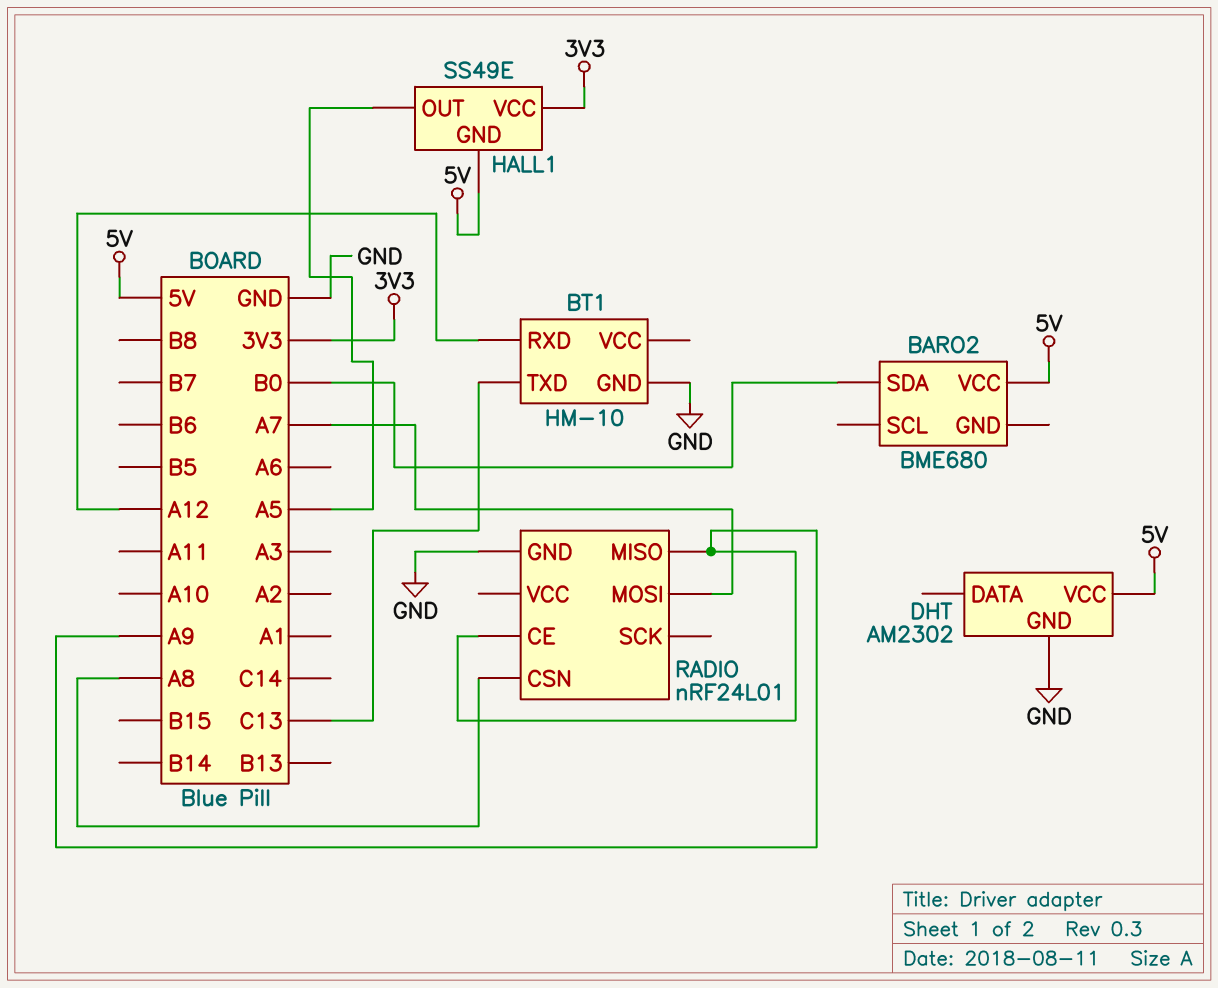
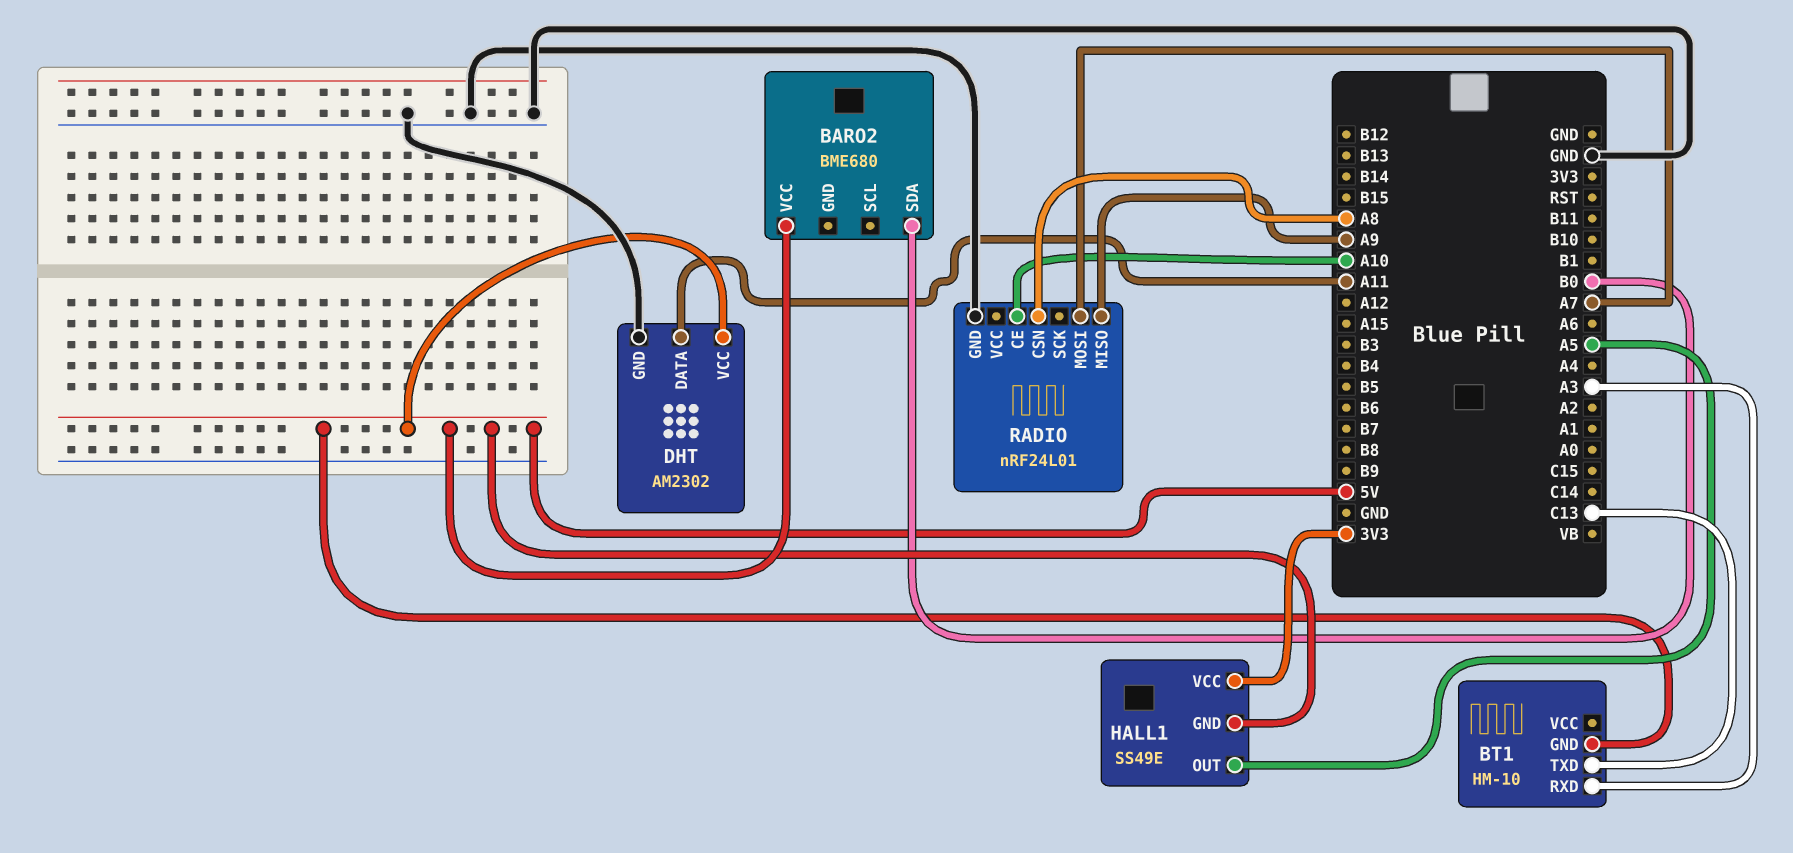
BT1 pin GND: GND -> 5V
BT1 pin RXD: A12 -> A3
DHT pin DATA: none -> A11
RADIO pin CE: A9 -> A10

